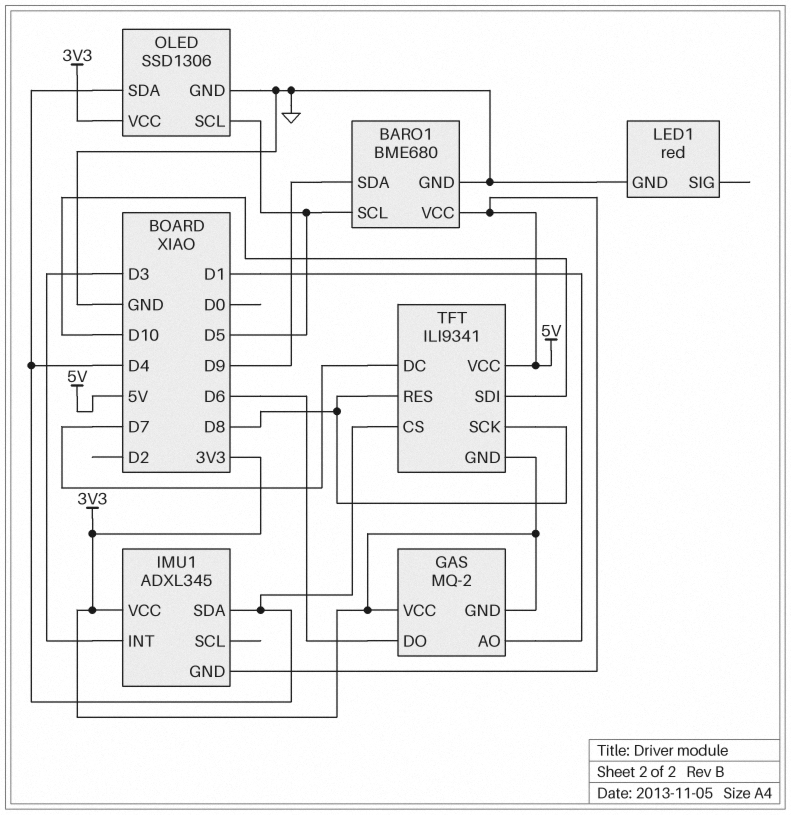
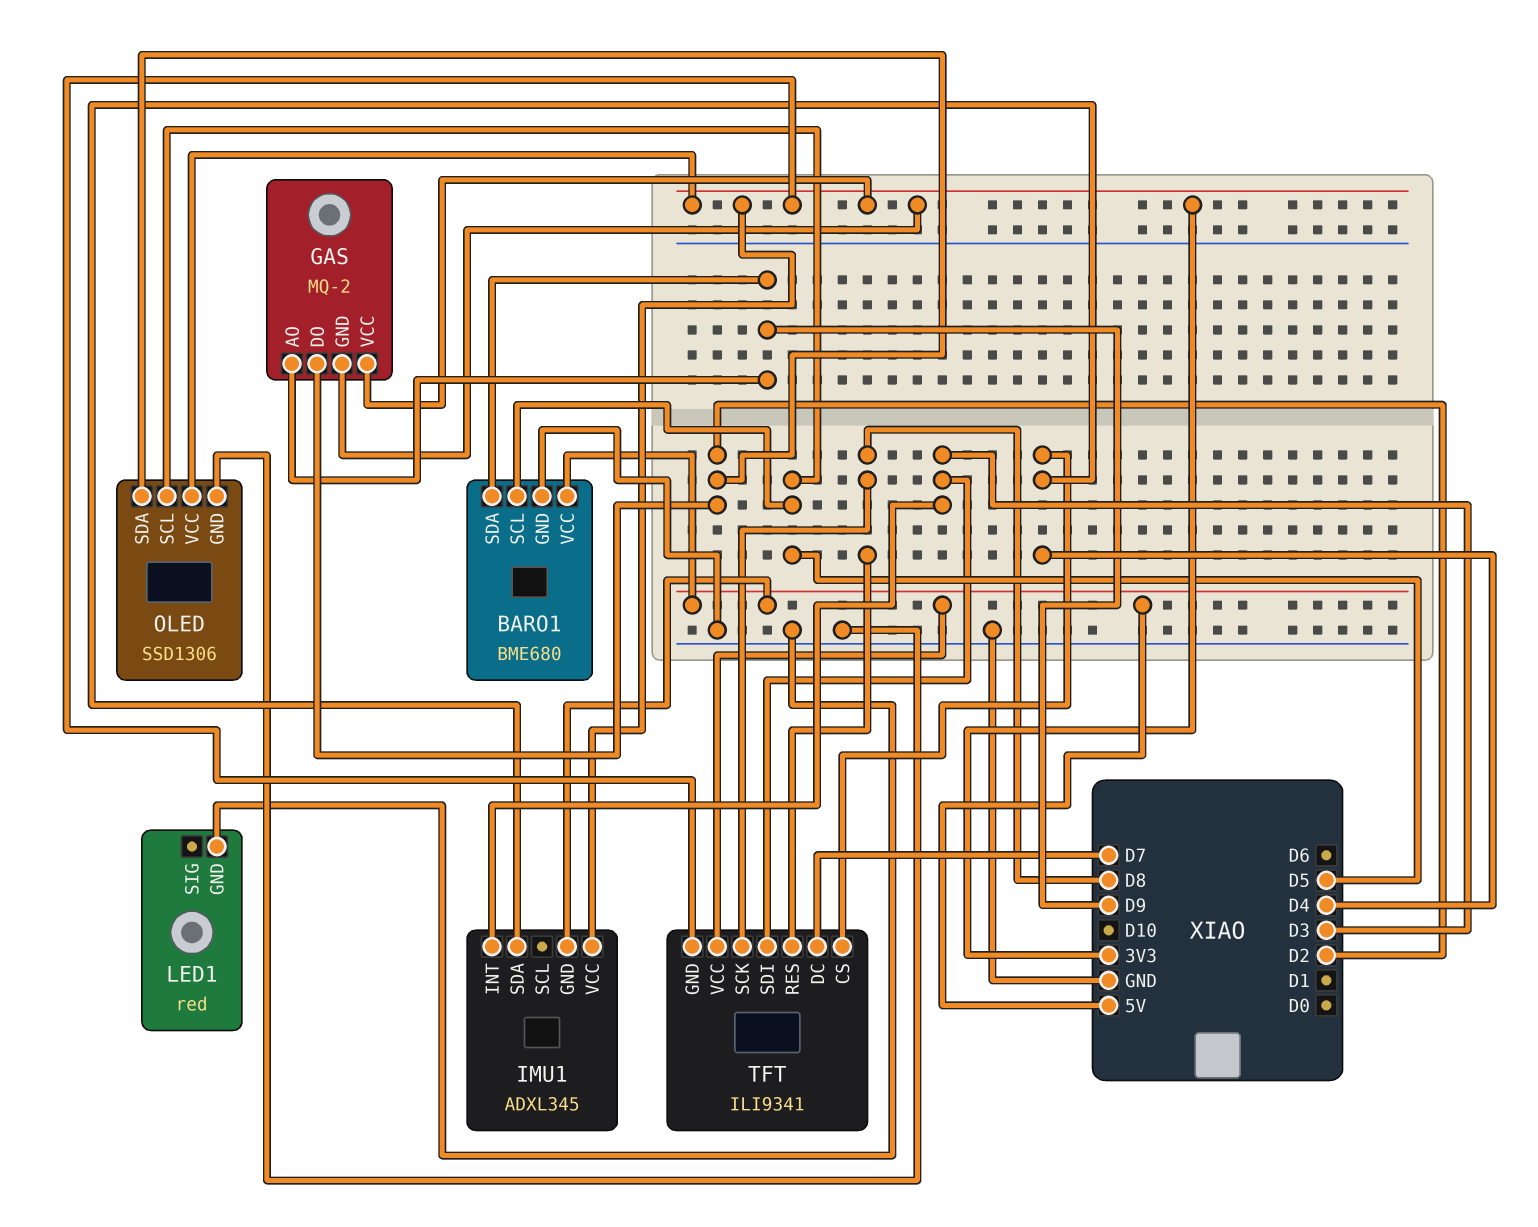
GAS pin AO: D1 -> D9
GAS pin DO: D6 -> D2
OLED pin SDA: D4 -> D2
TFT pin SDI: D10 -> D3

